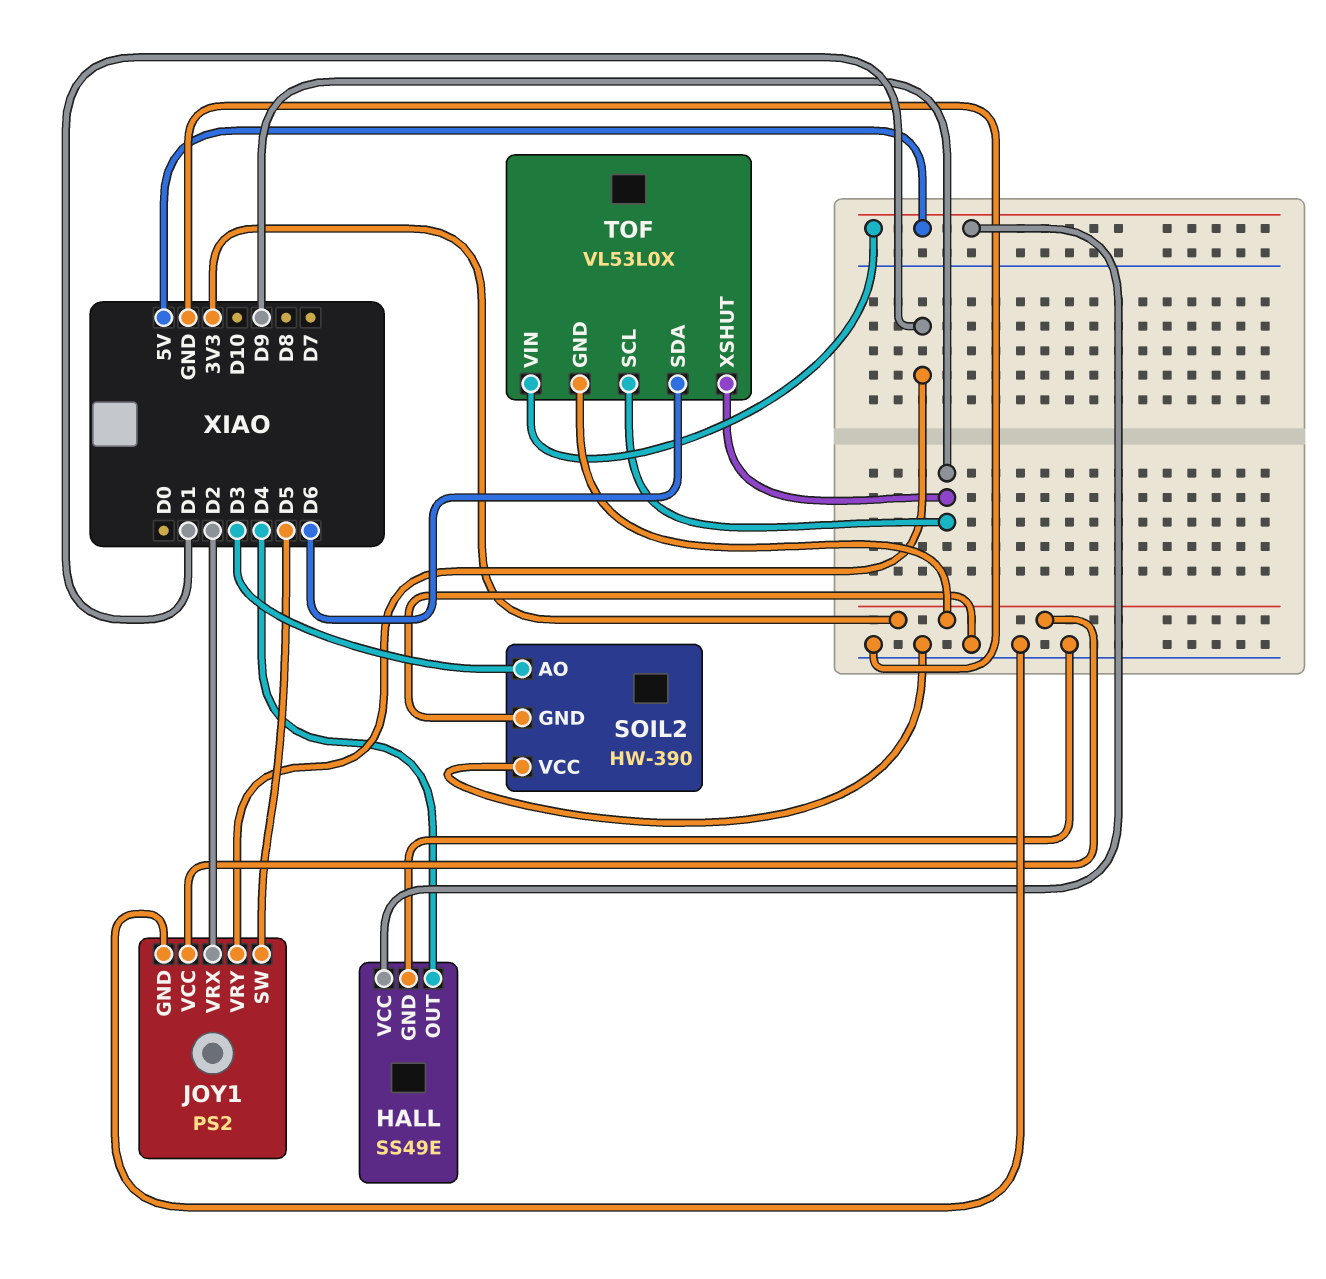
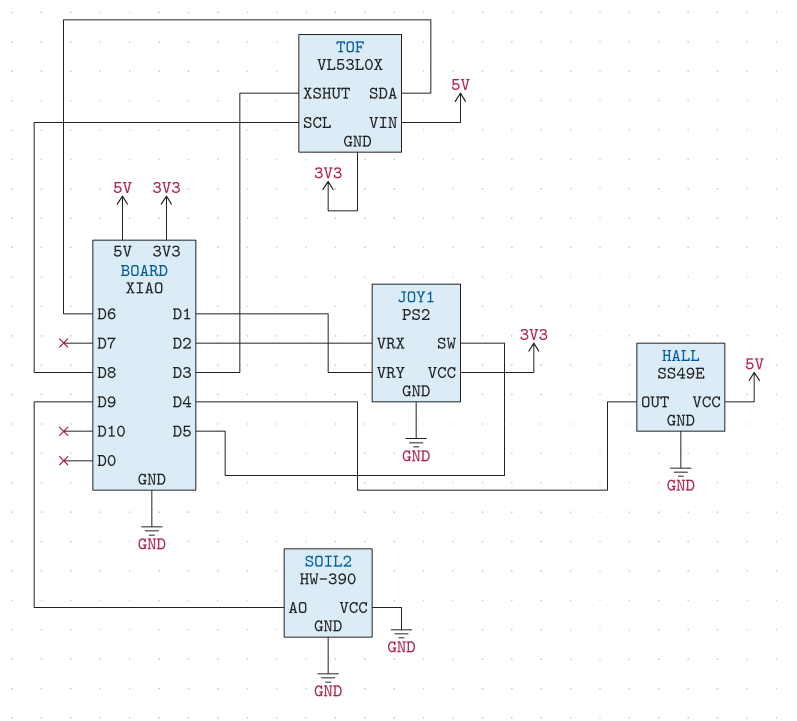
SOIL2 pin AO: D3 -> D9
TOF pin SCL: D9 -> D8
TOF pin XSHUT: D9 -> D3

